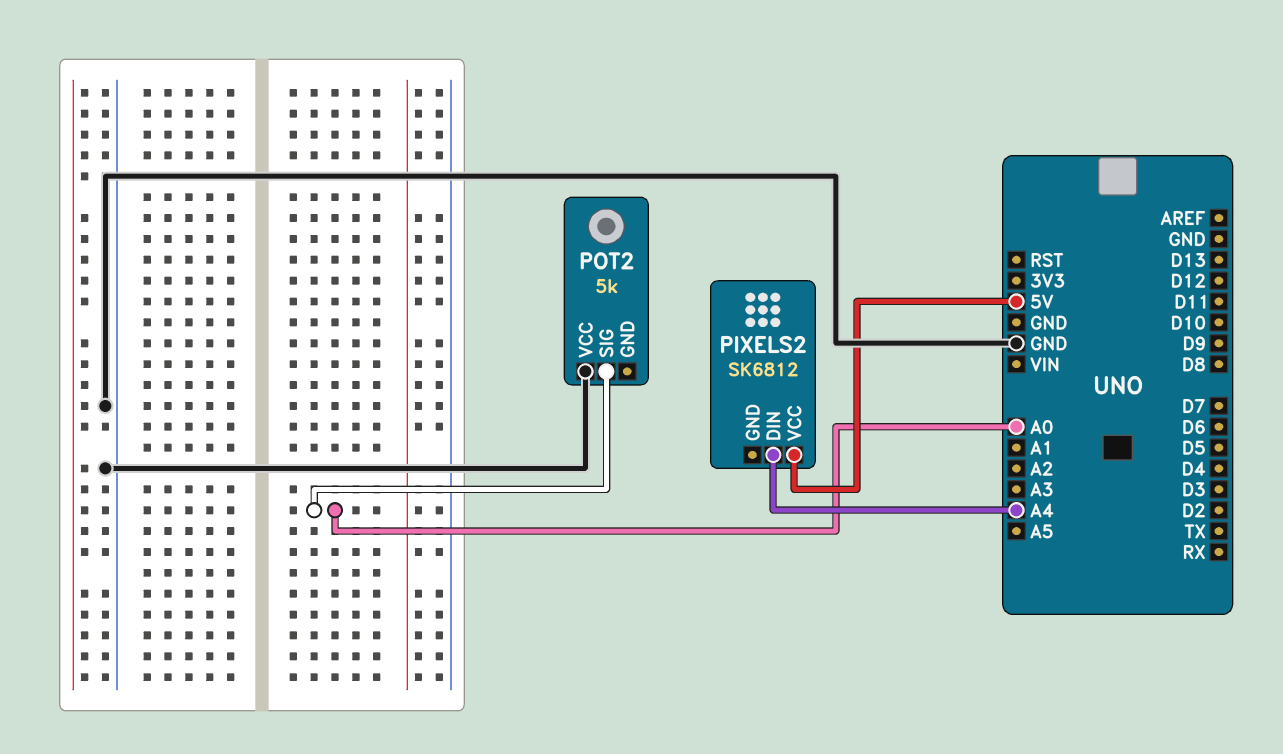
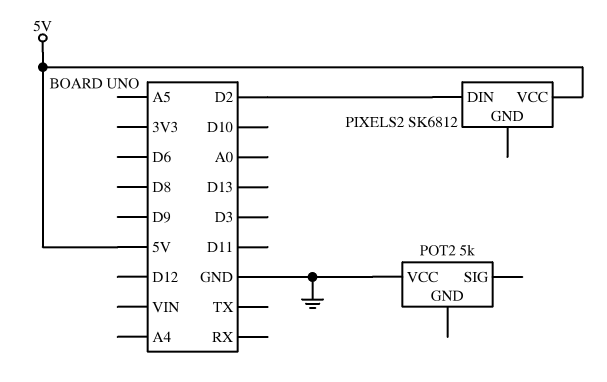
PIXELS2 pin DIN: A4 -> D2
POT2 pin SIG: A0 -> none

